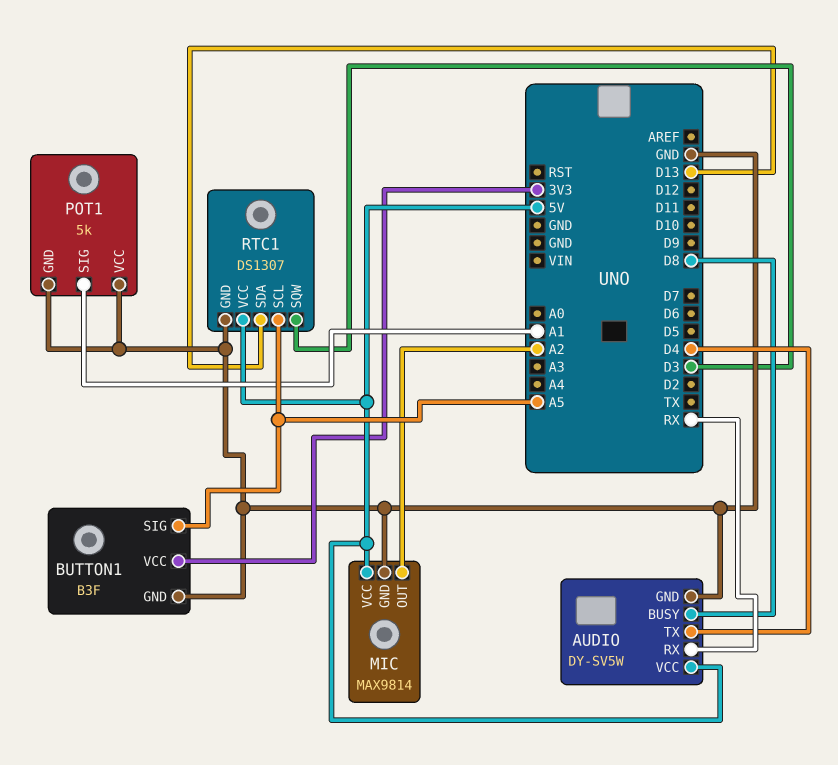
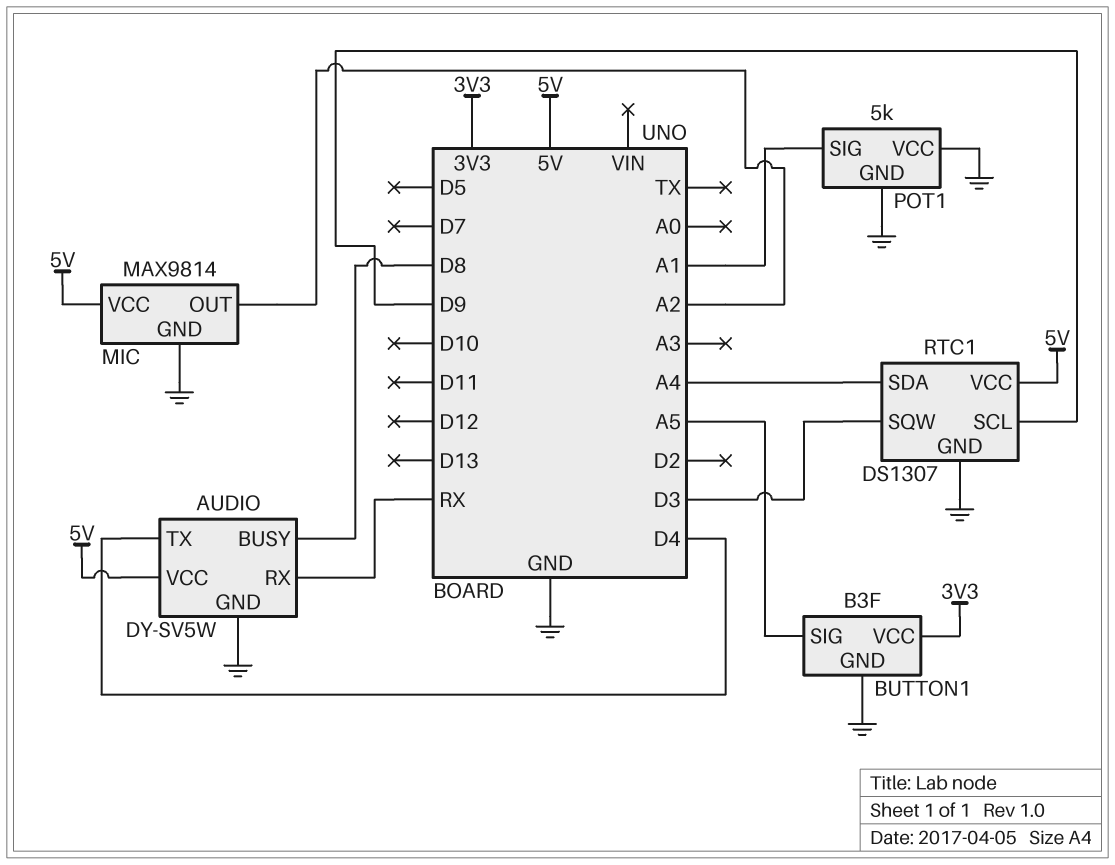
RTC1 pin SCL: A5 -> D9
RTC1 pin SDA: D13 -> A4

